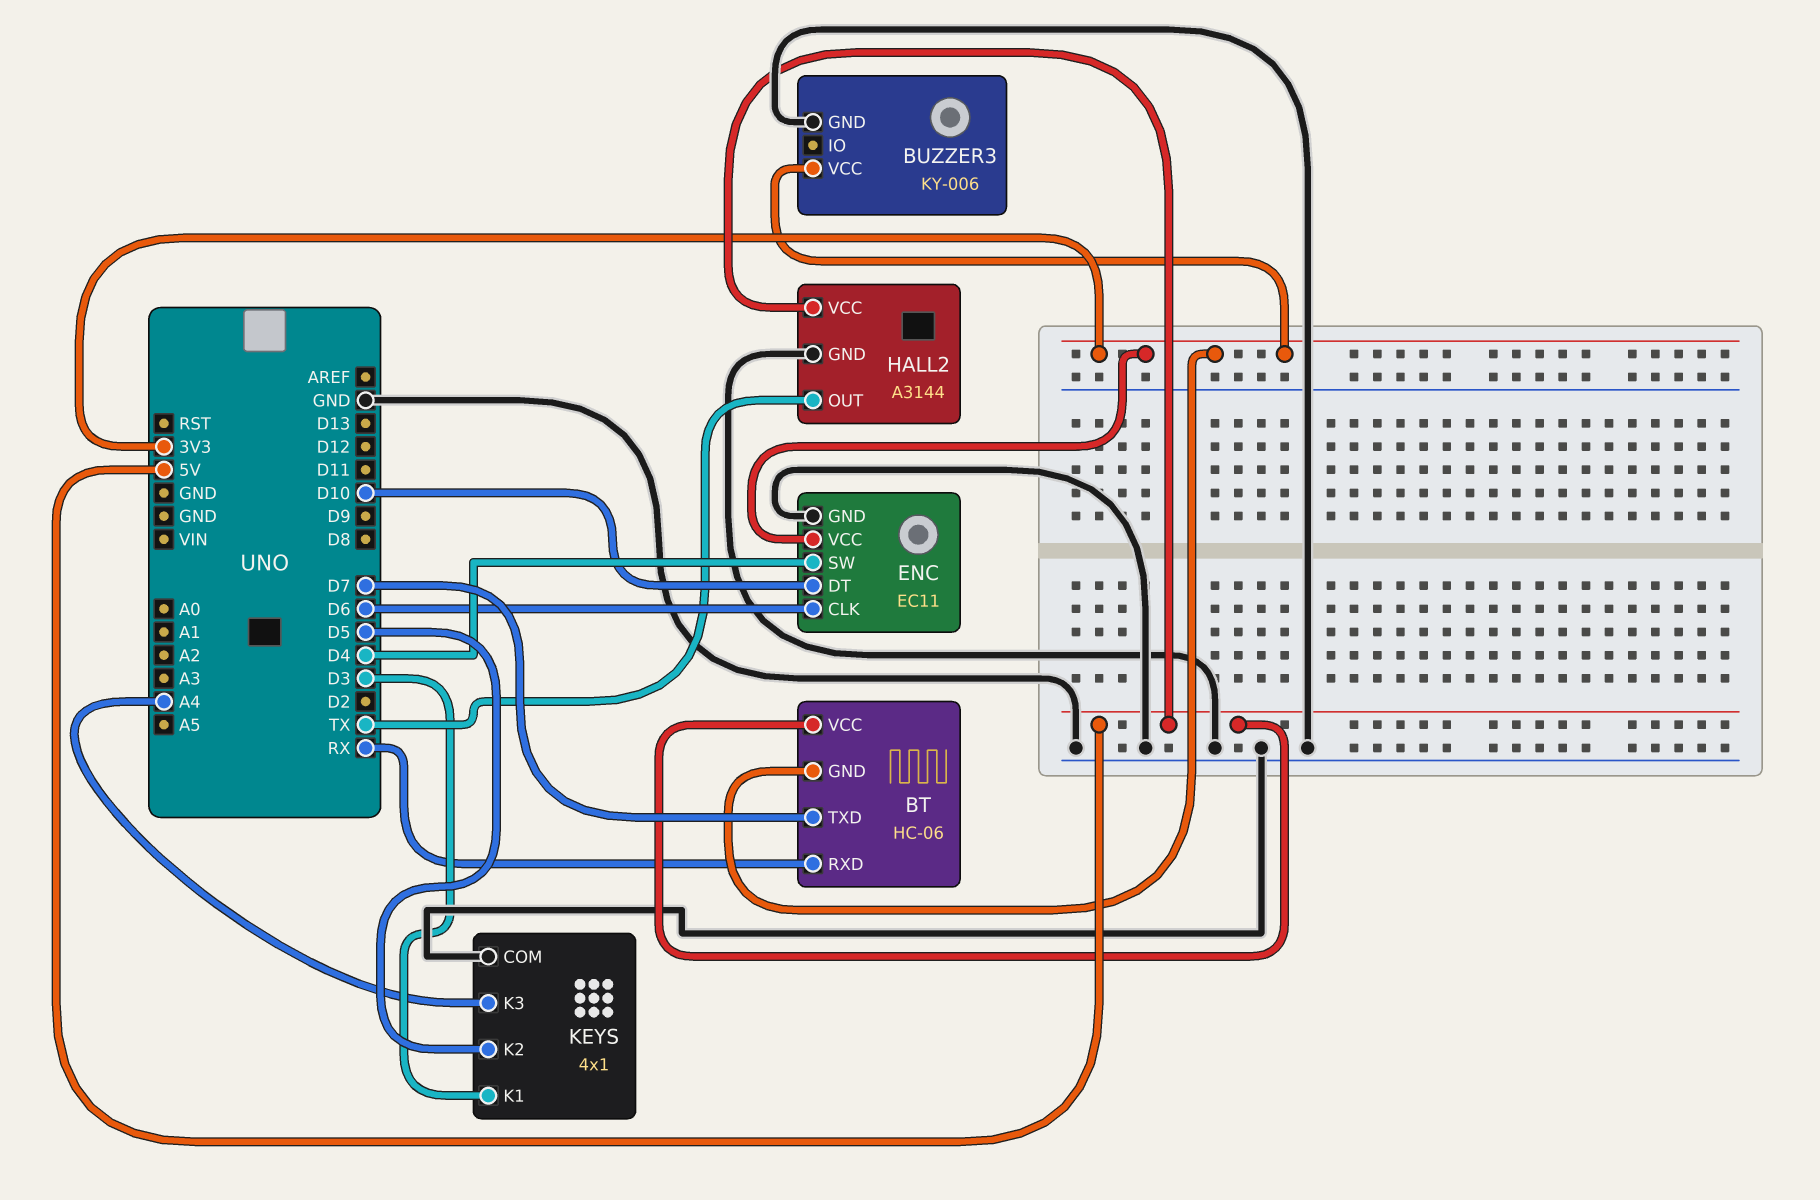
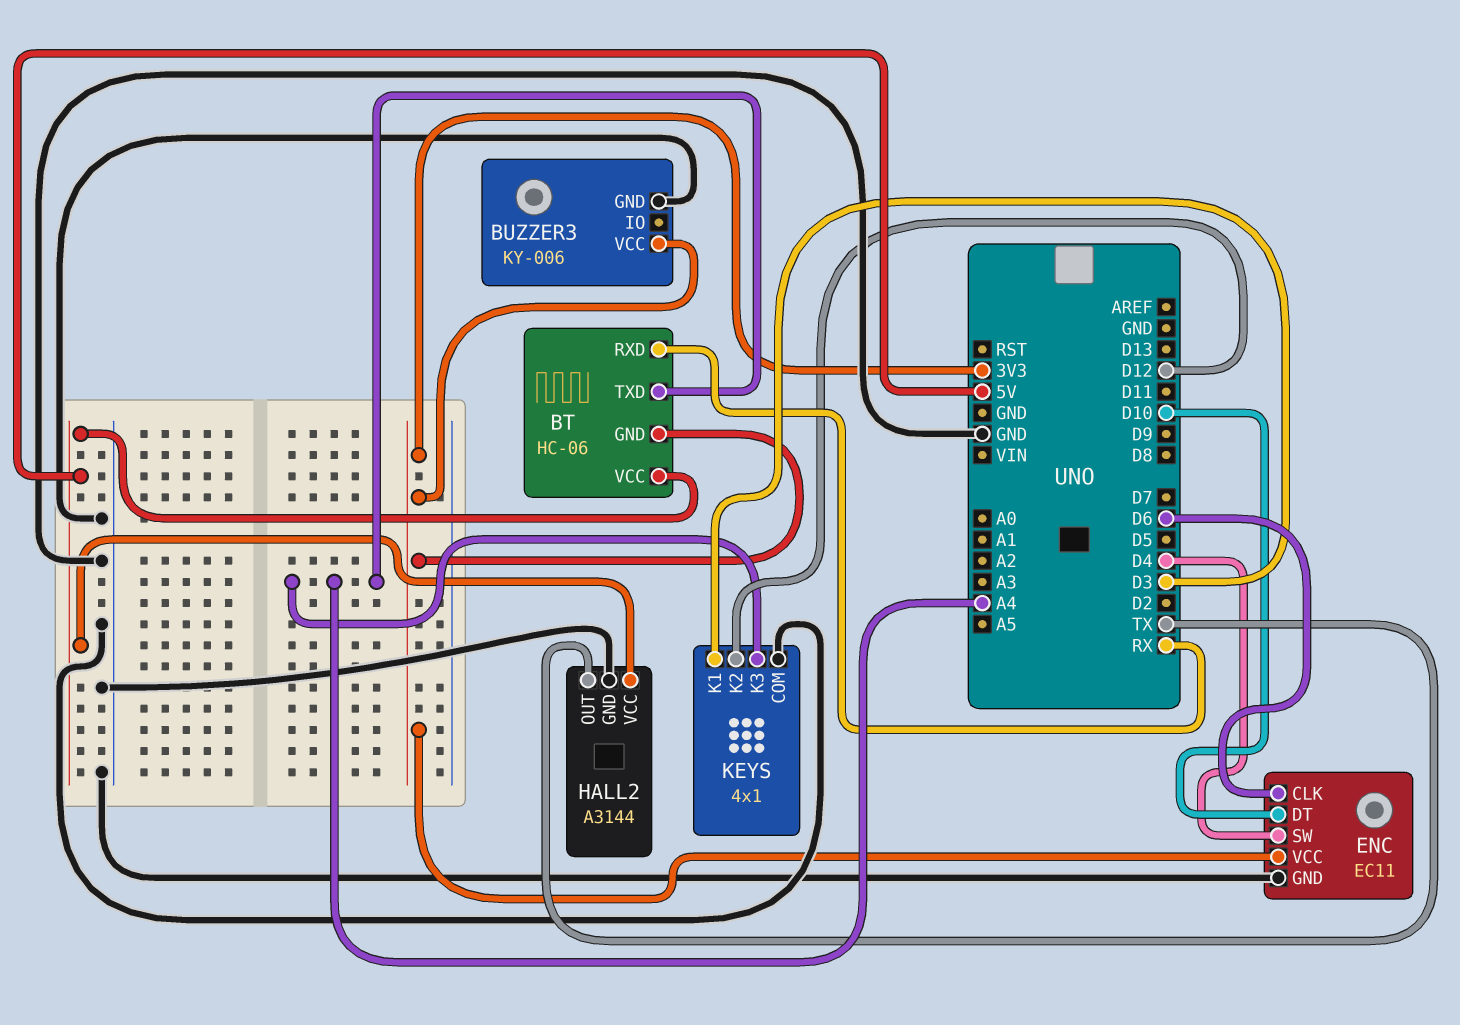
BT pin TXD: D7 -> A4
KEYS pin K2: D5 -> D12

